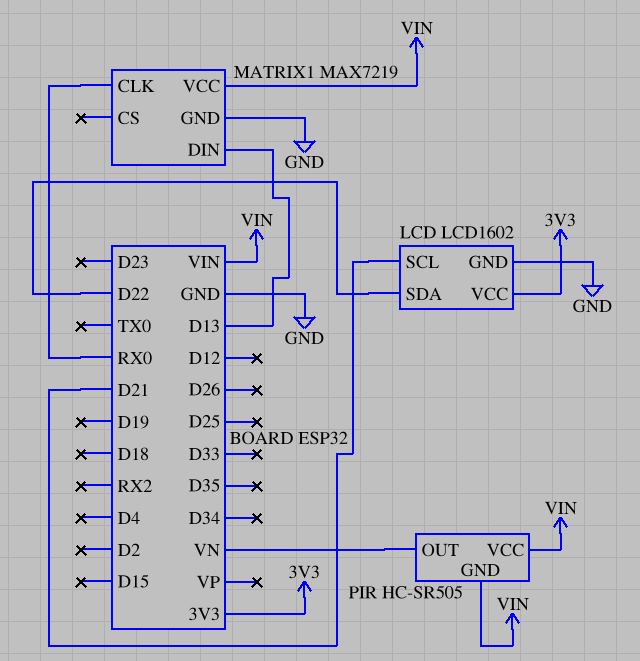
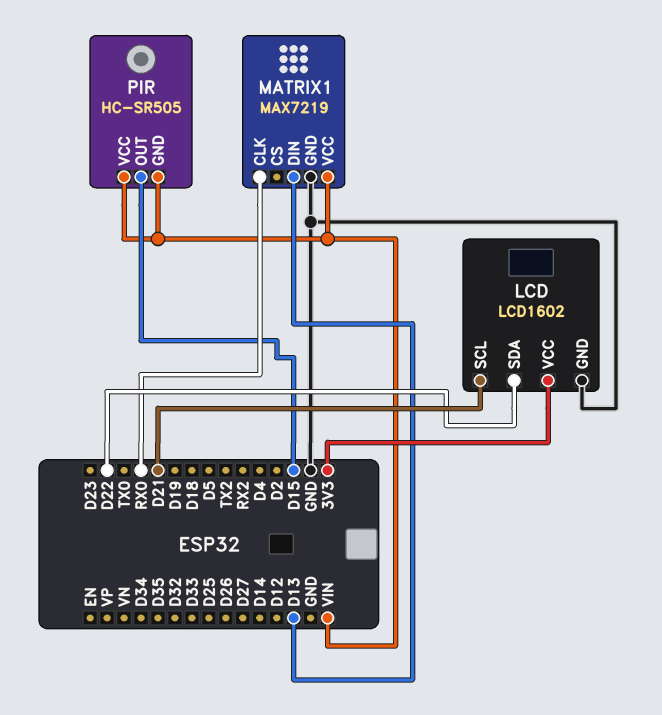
PIR pin OUT: VN -> D15

